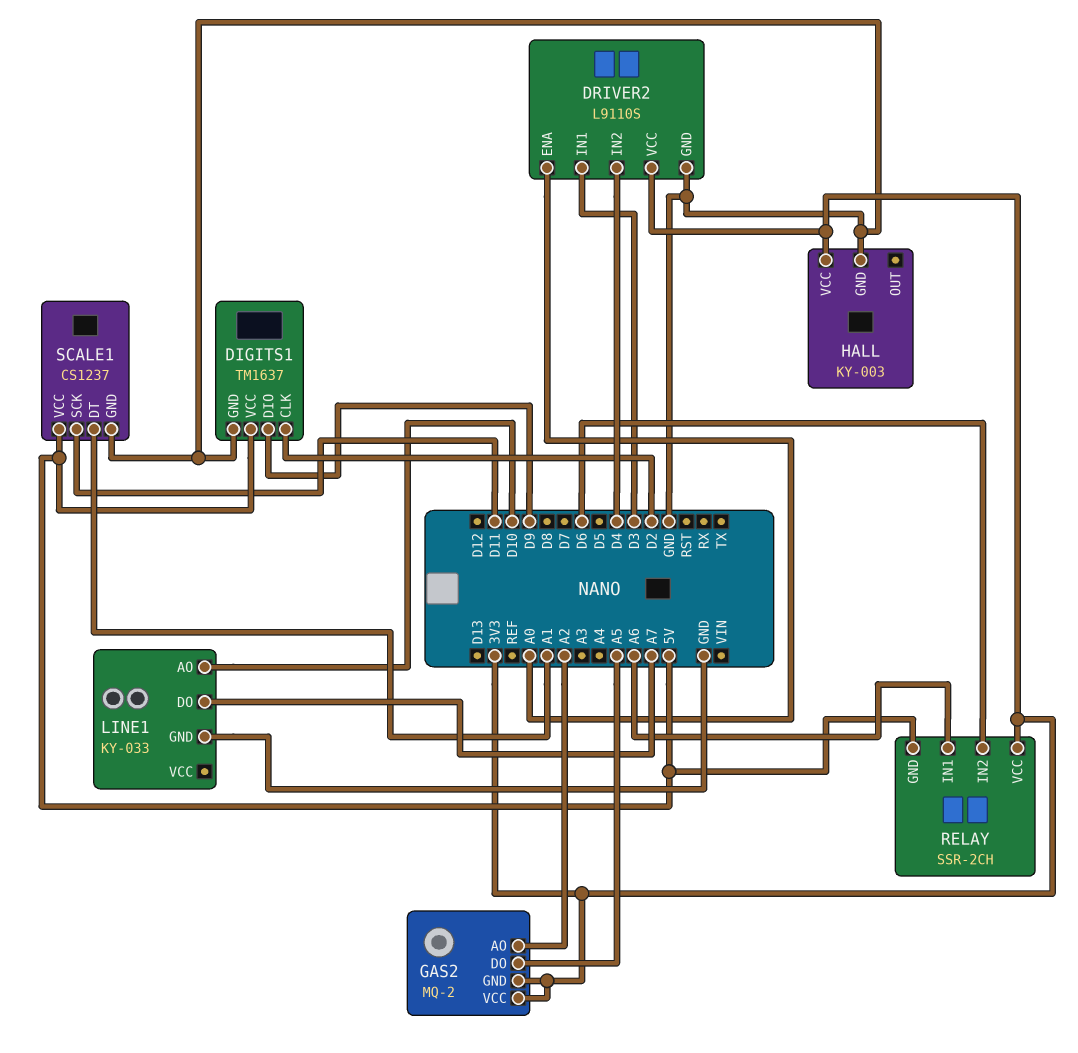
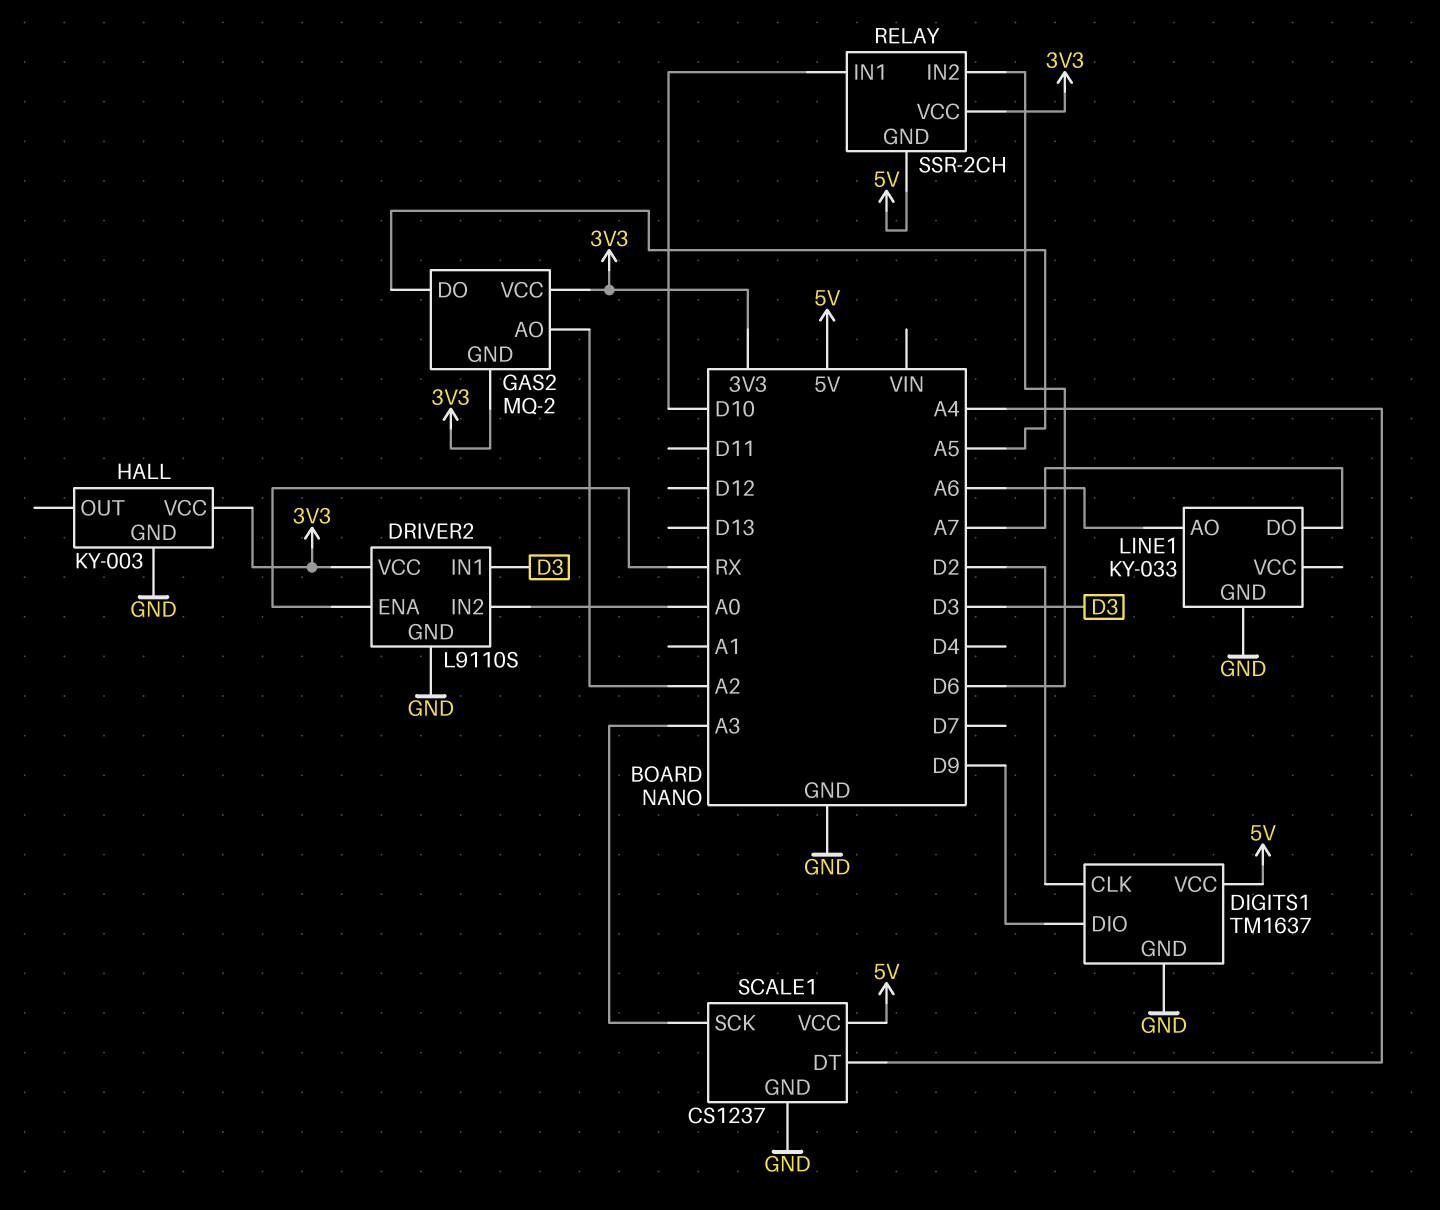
DRIVER2 pin ENA: A0 -> RX
DRIVER2 pin IN2: D4 -> A0
LINE1 pin AO: D10 -> A6
RELAY pin IN1: A6 -> D10
SCALE1 pin DT: A1 -> A4
SCALE1 pin SCK: D11 -> A3

